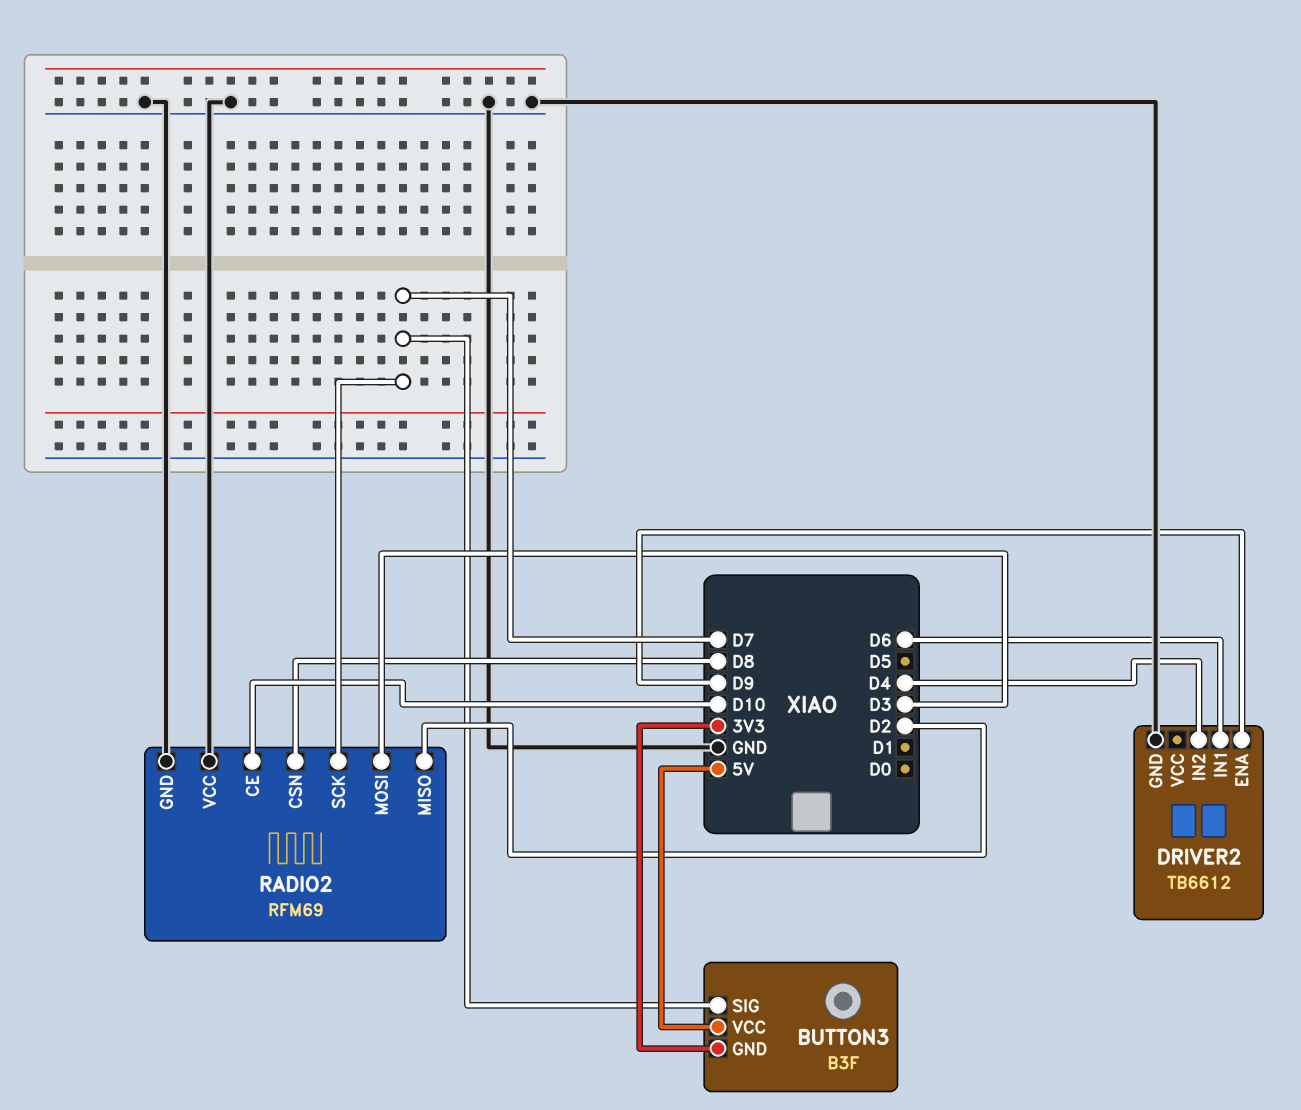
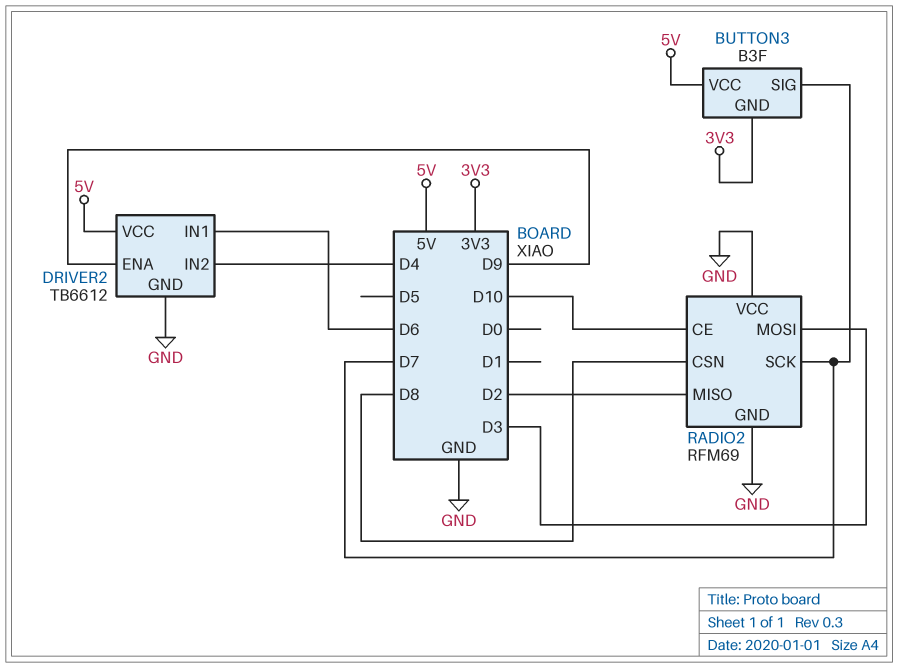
DRIVER2 pin VCC: none -> 5V

